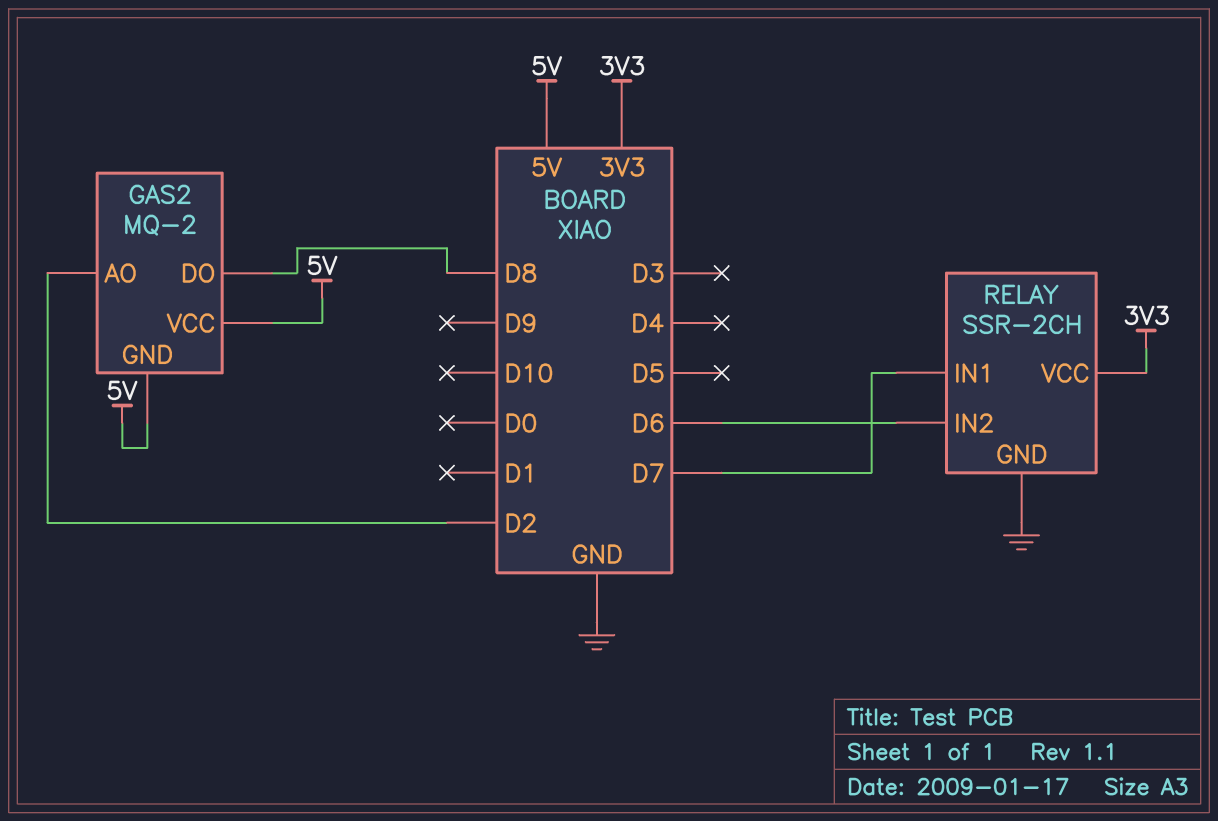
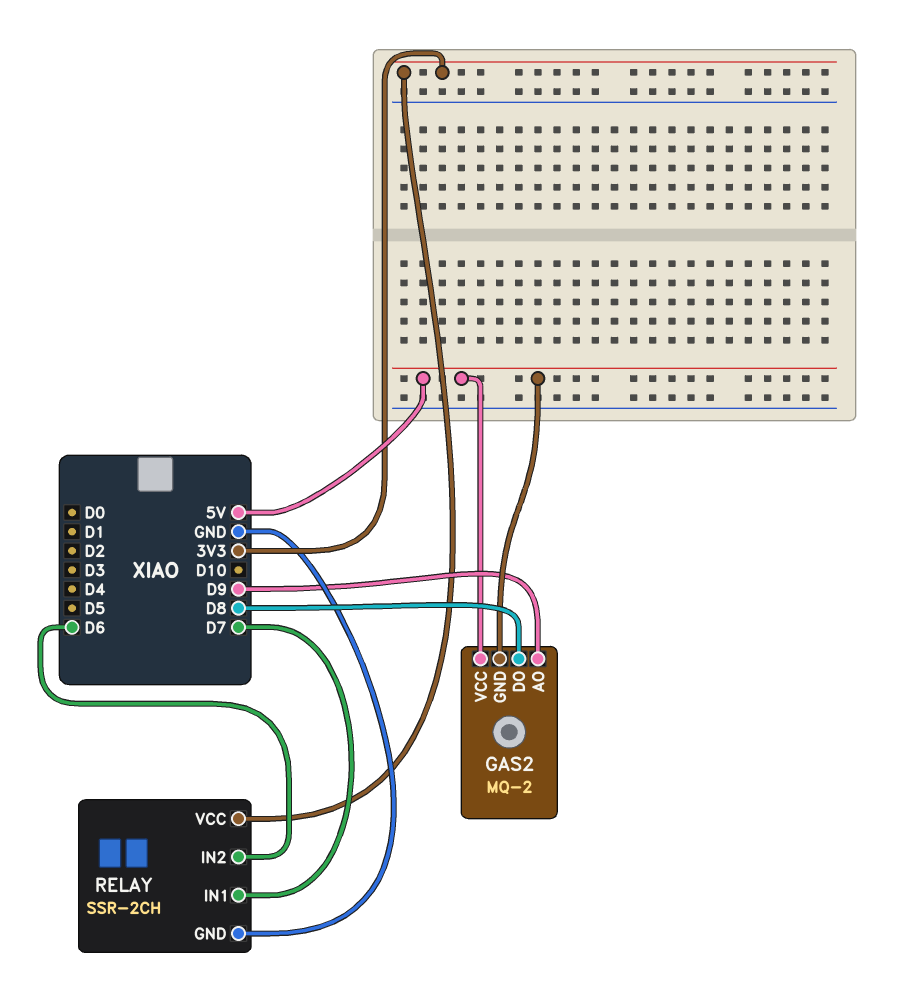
GAS2 pin AO: D2 -> D9

